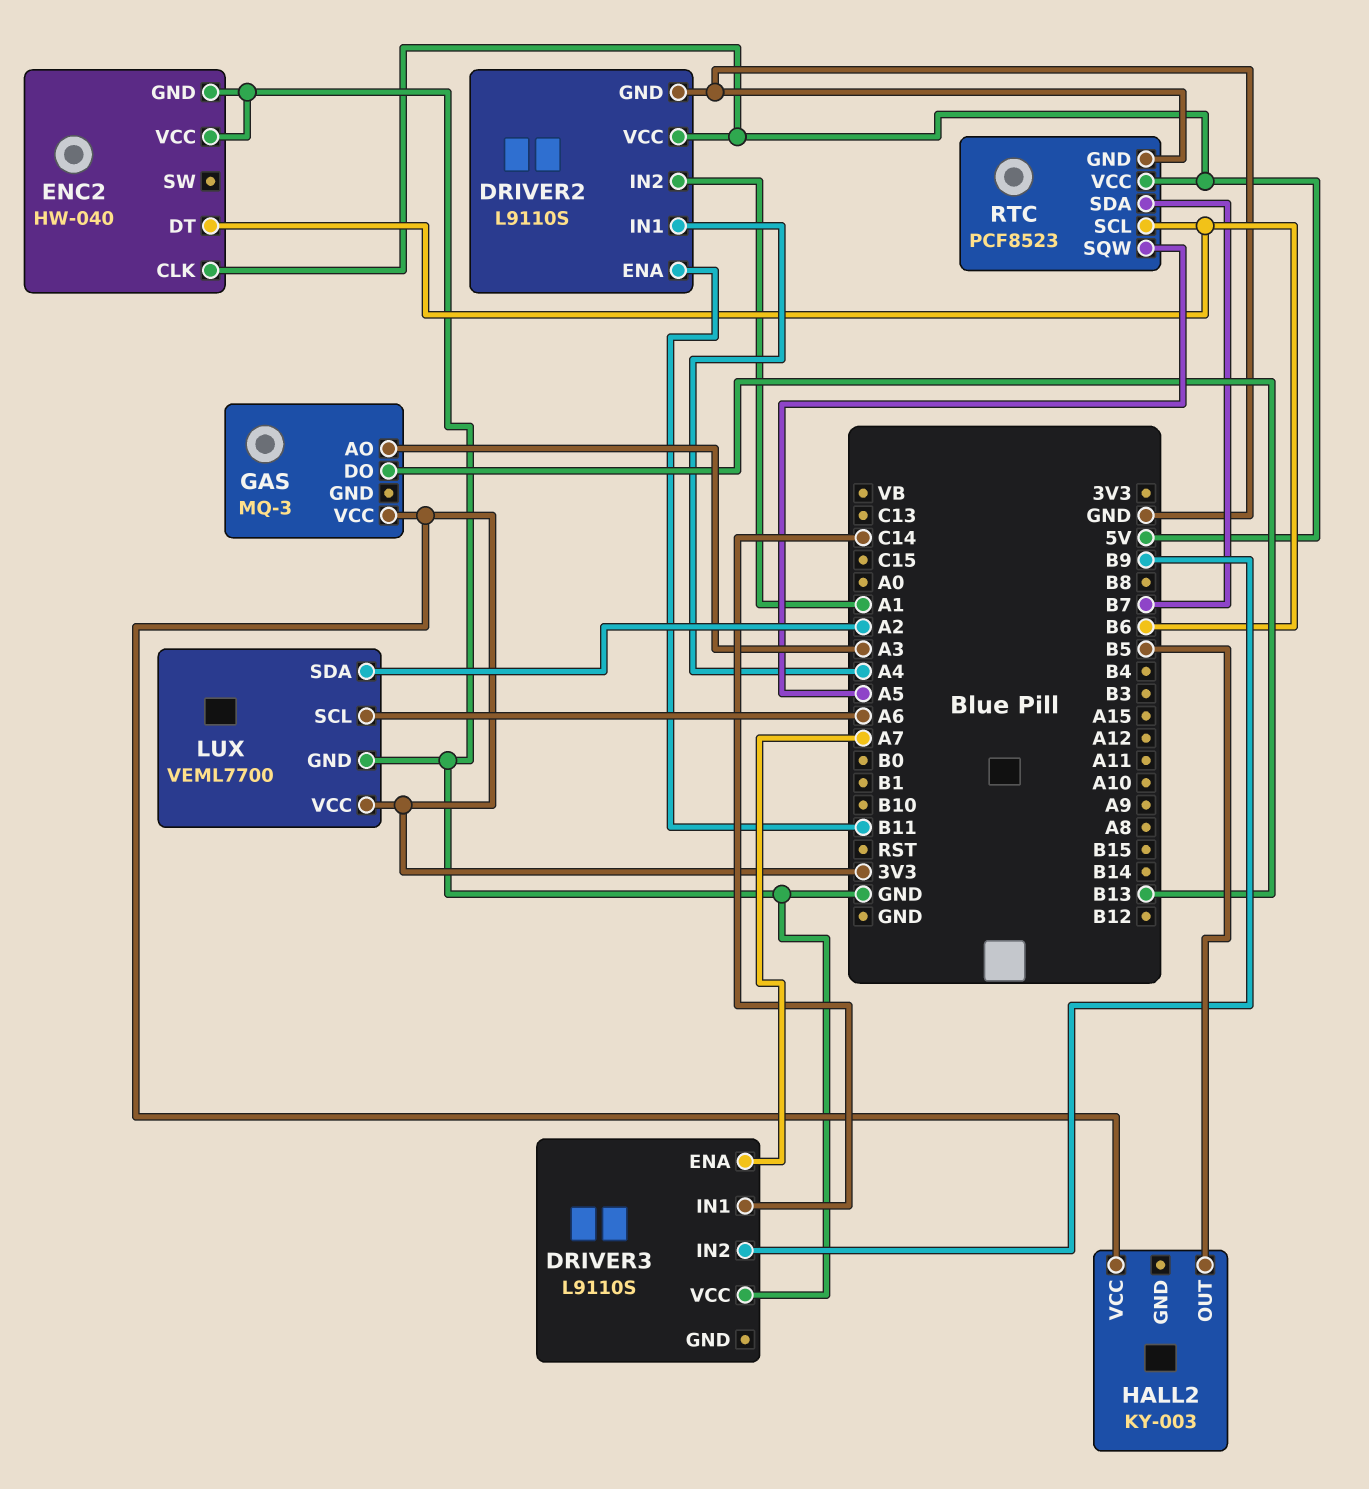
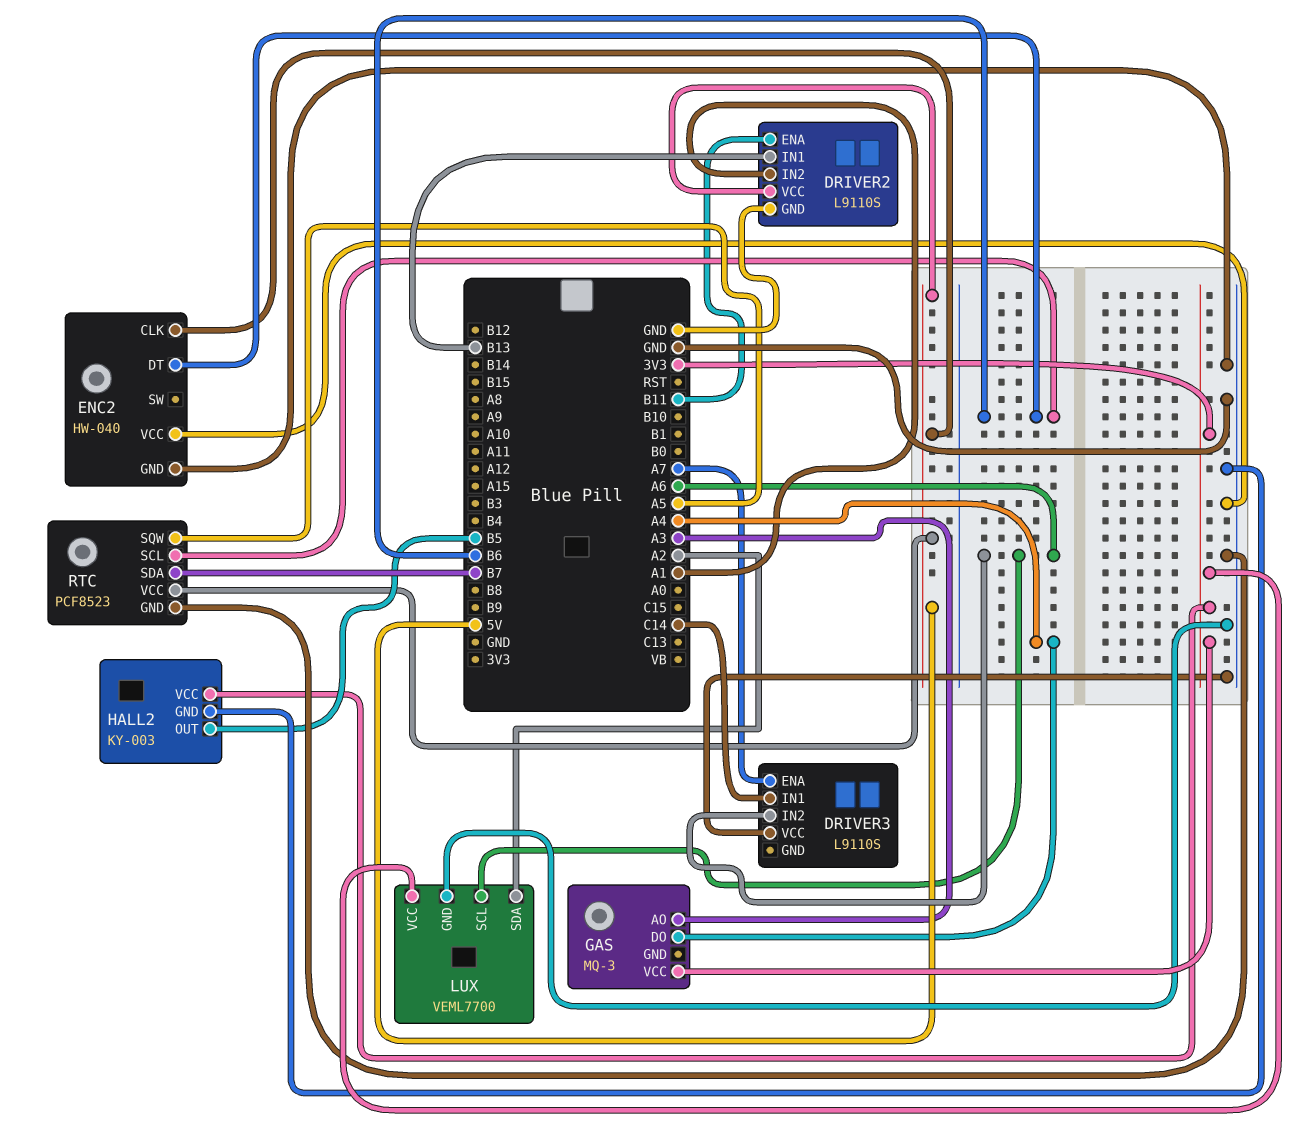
DRIVER2 pin IN1: A4 -> B13
DRIVER3 pin IN2: B9 -> A6
GAS pin DO: B13 -> A4
HALL2 pin GND: none -> GND

